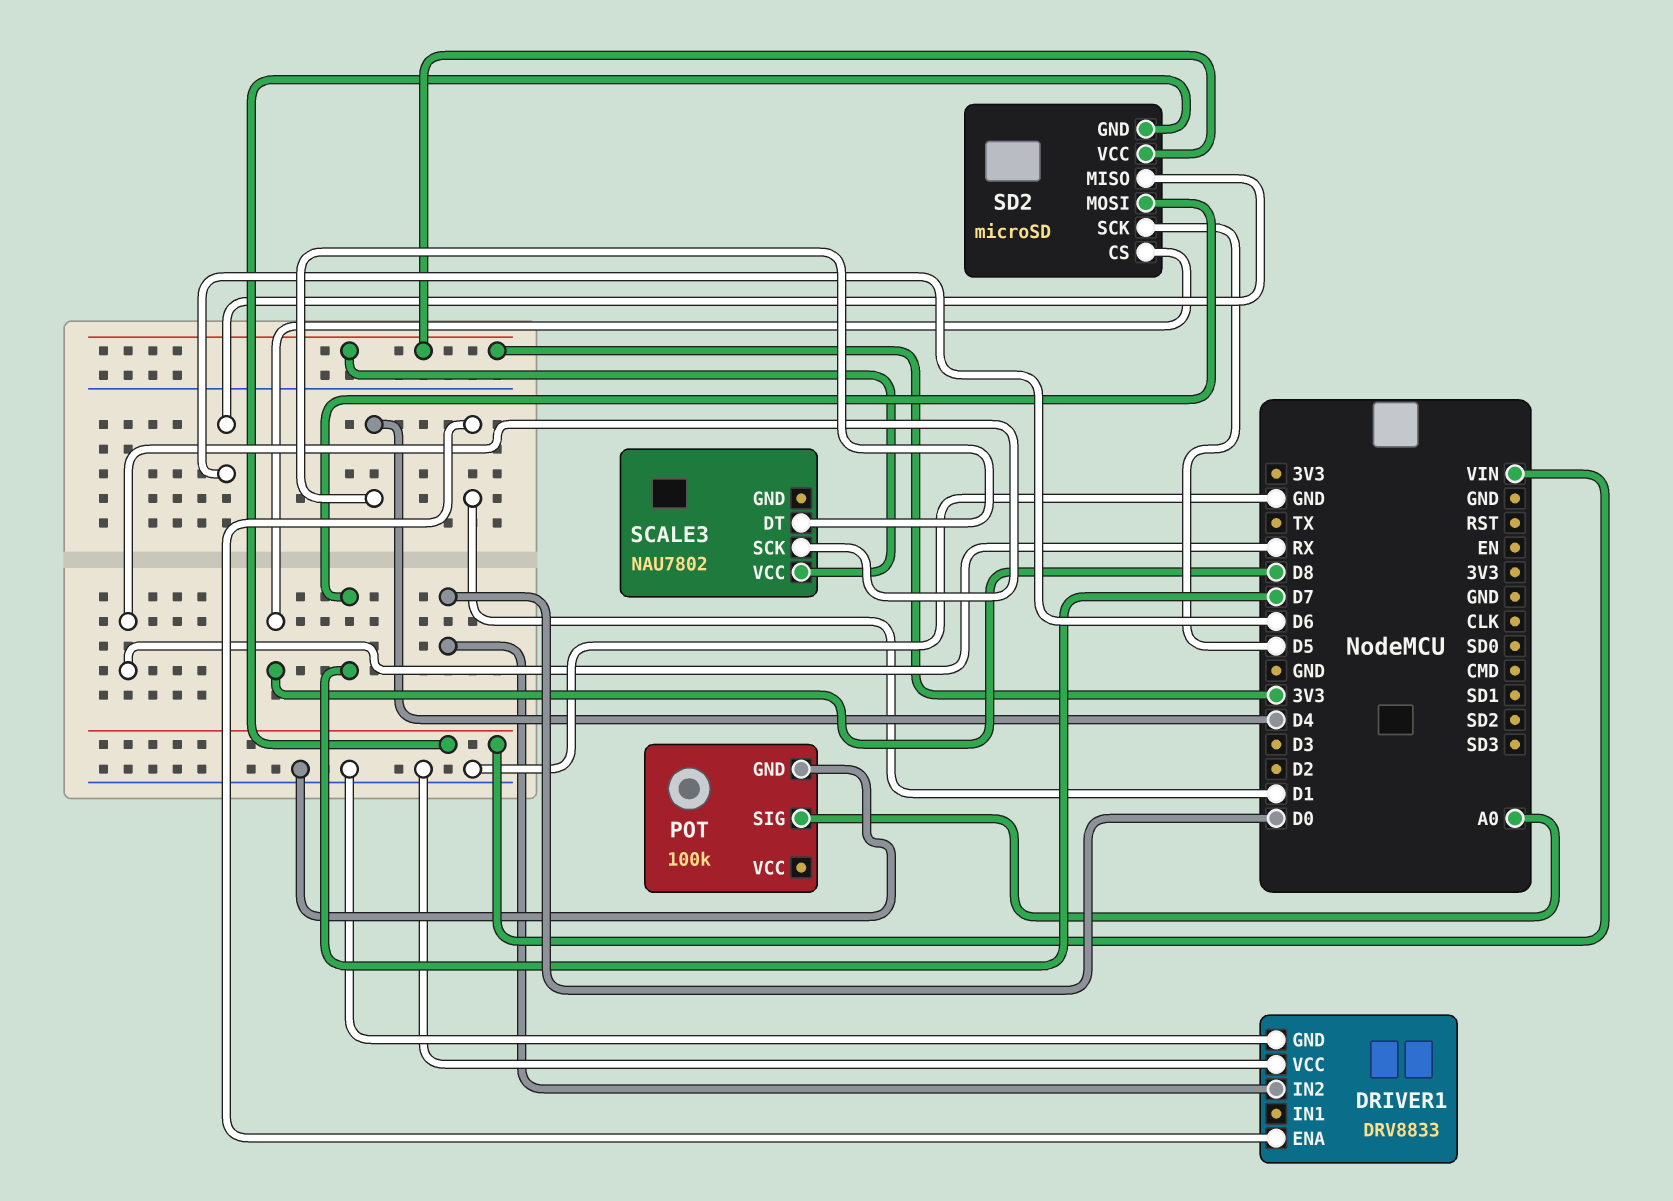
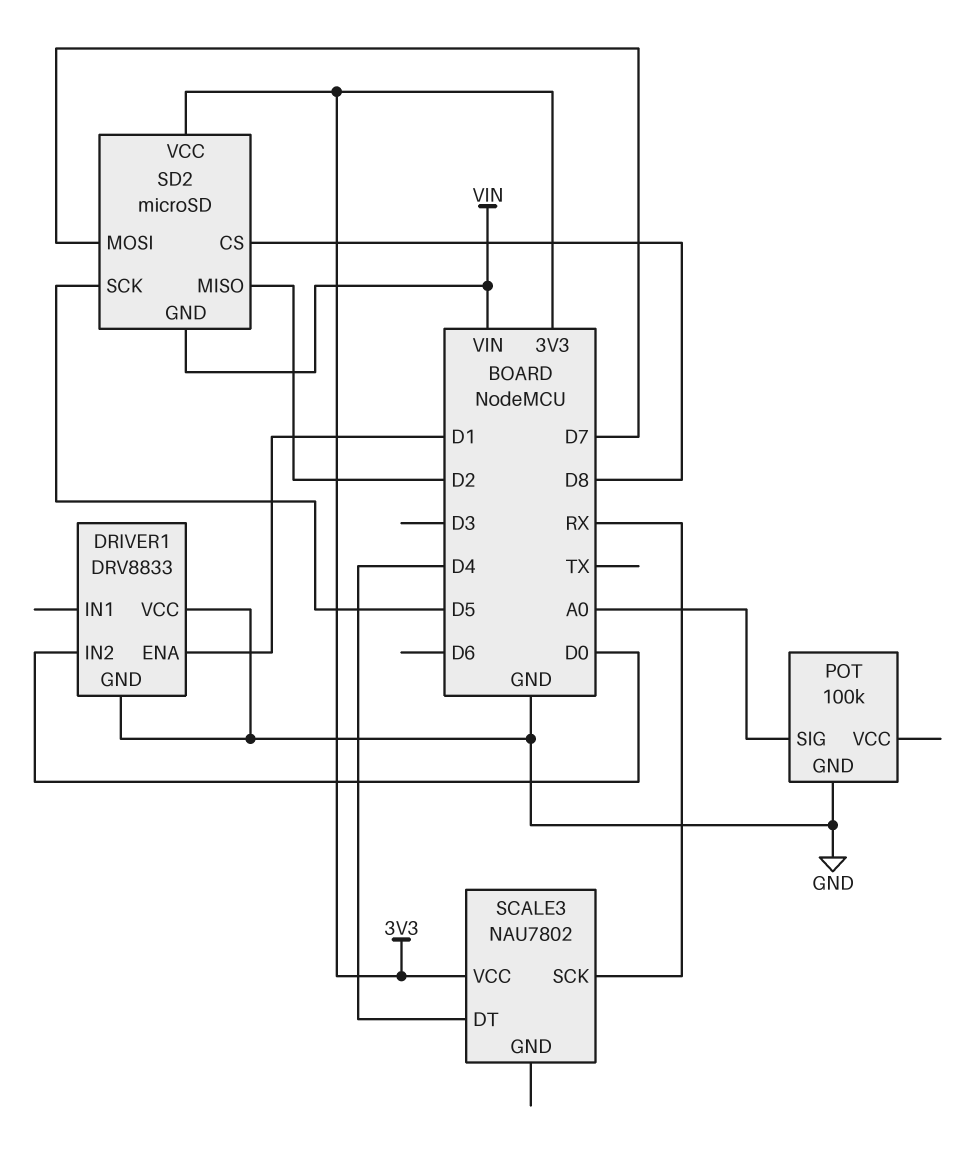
SD2 pin MISO: D6 -> D2

